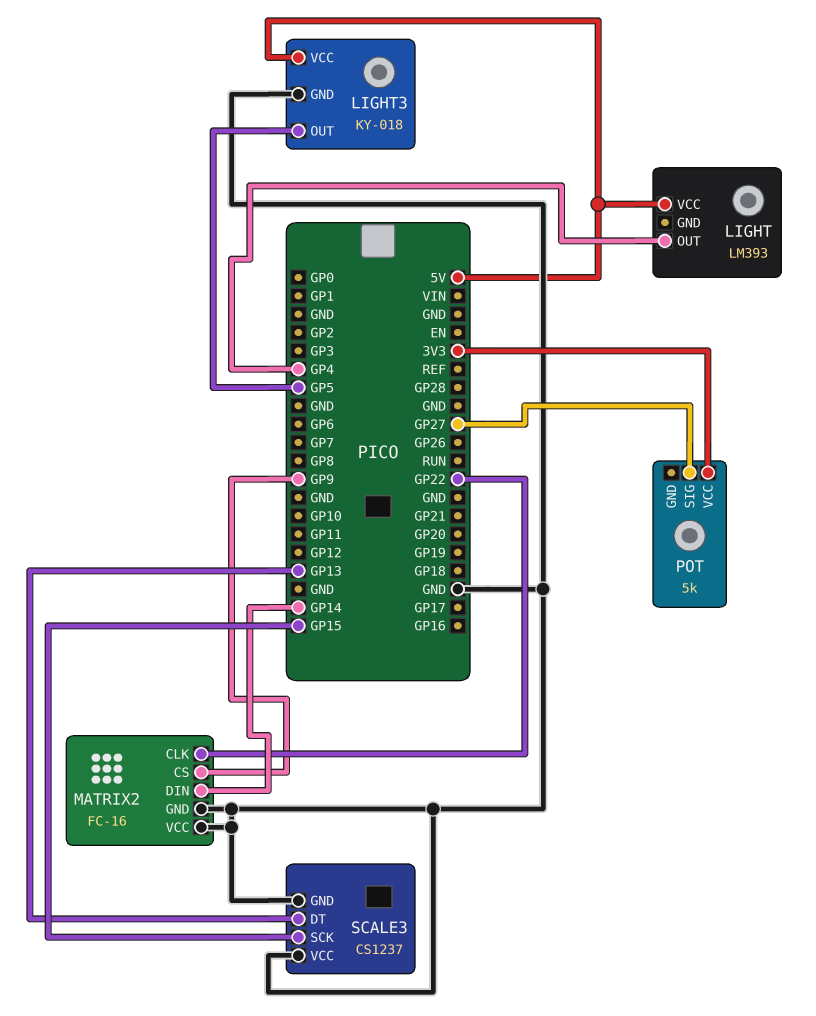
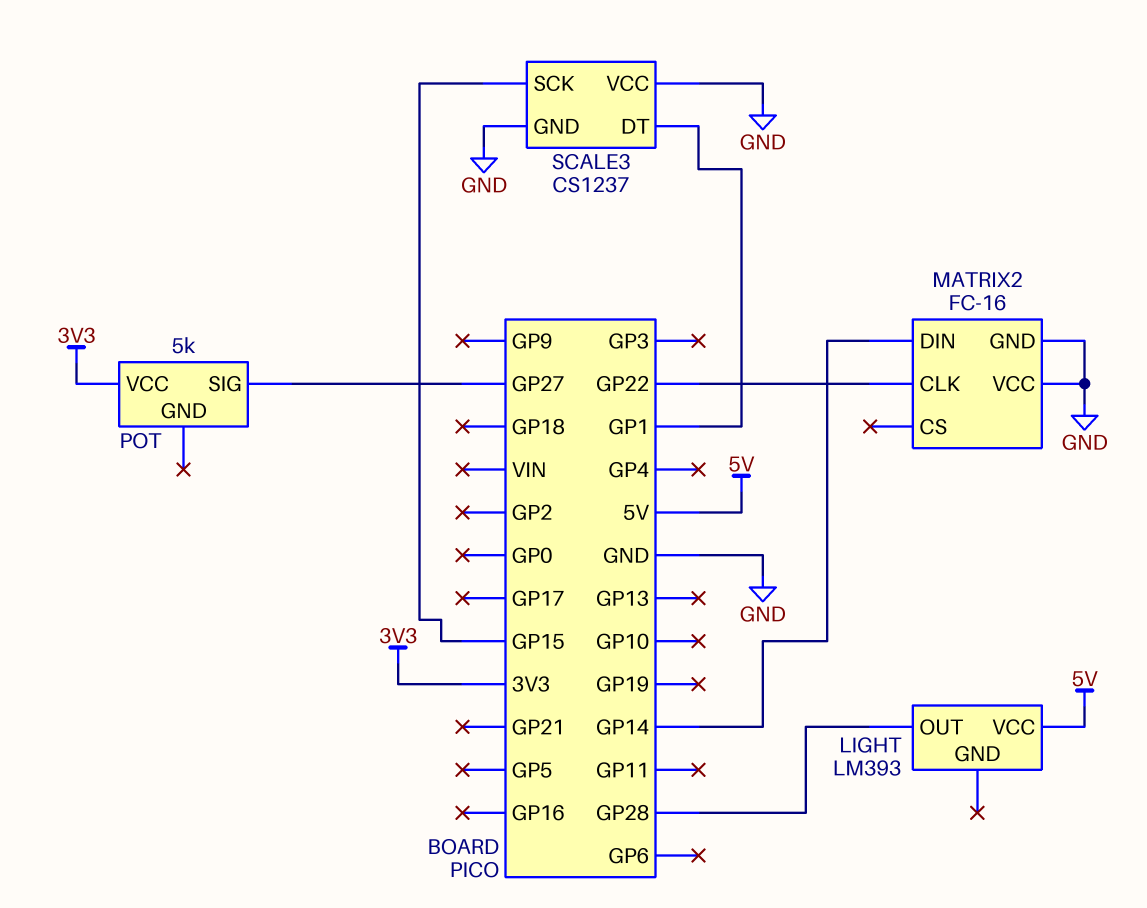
LIGHT pin OUT: GP4 -> GP28
LIGHT3: KY-018 -> none
LIGHT3 pin GND: GND -> none
LIGHT3 pin OUT: GP5 -> none
LIGHT3 pin VCC: 5V -> none
MATRIX2 pin CS: GP9 -> none
SCALE3 pin DT: GP13 -> GP1

